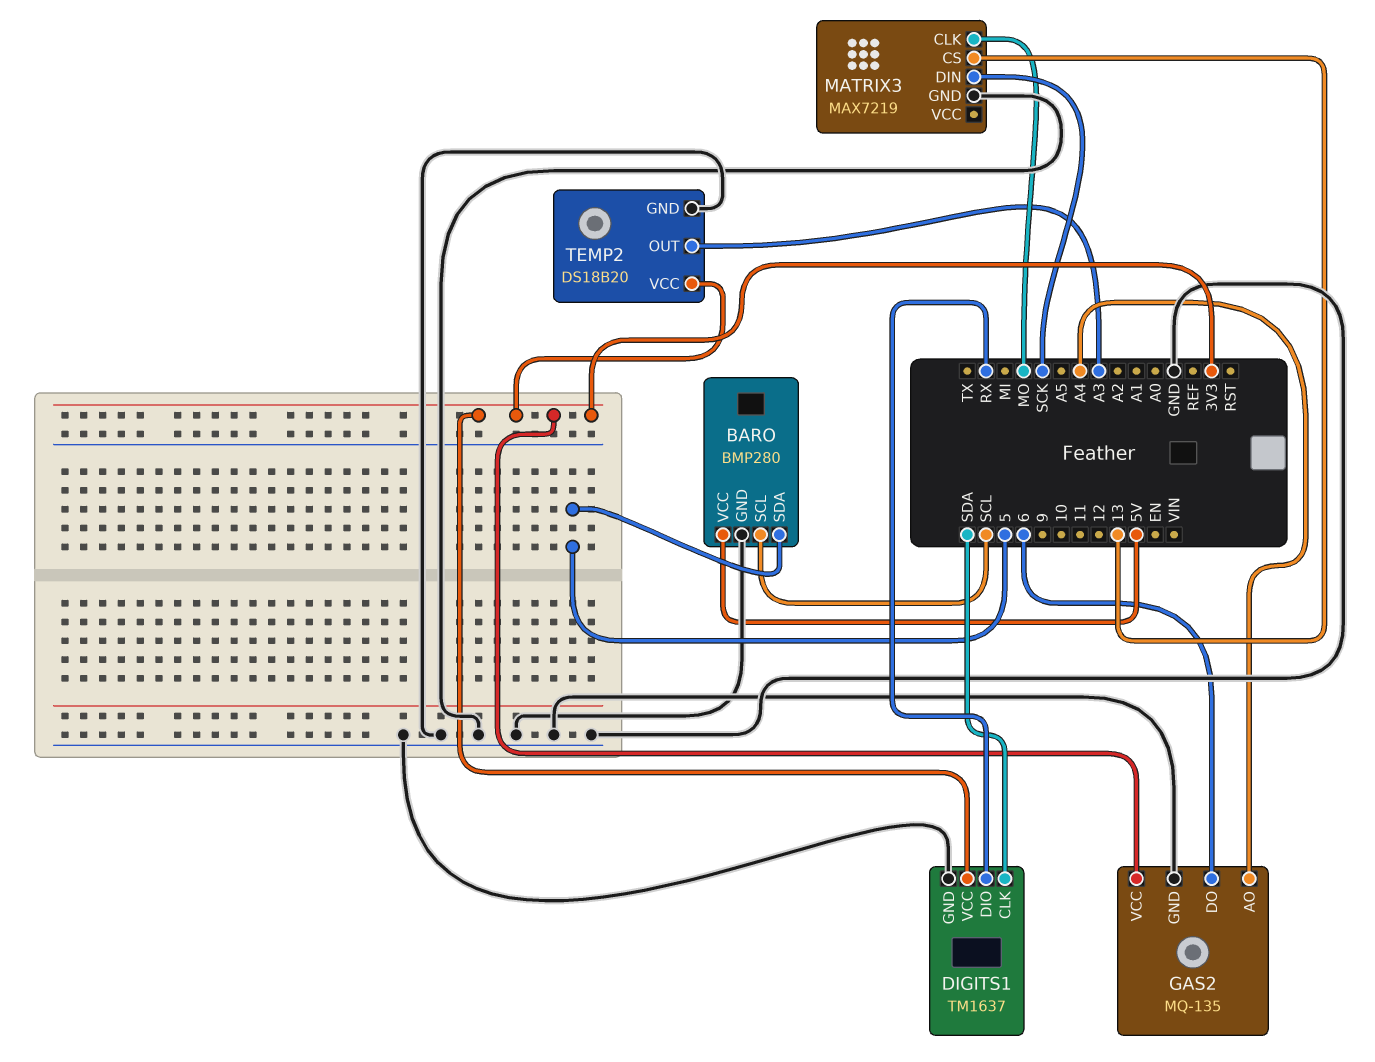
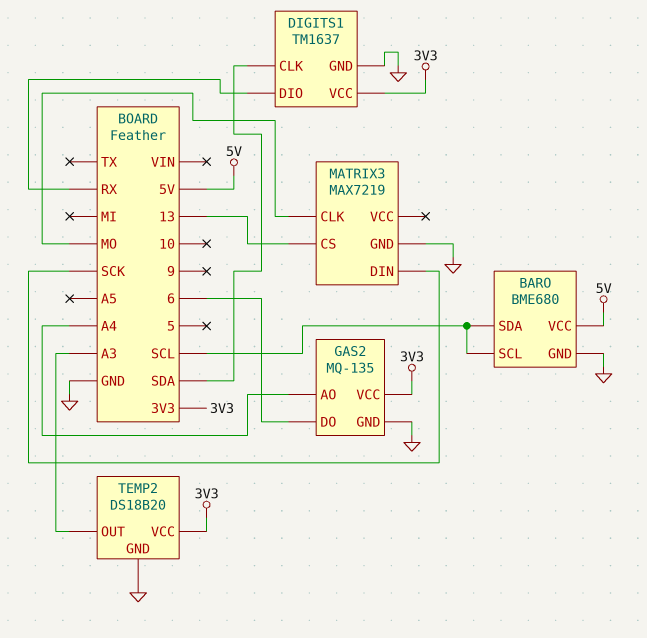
BARO: BMP280 -> BME680
BARO pin SDA: 5 -> SCL

